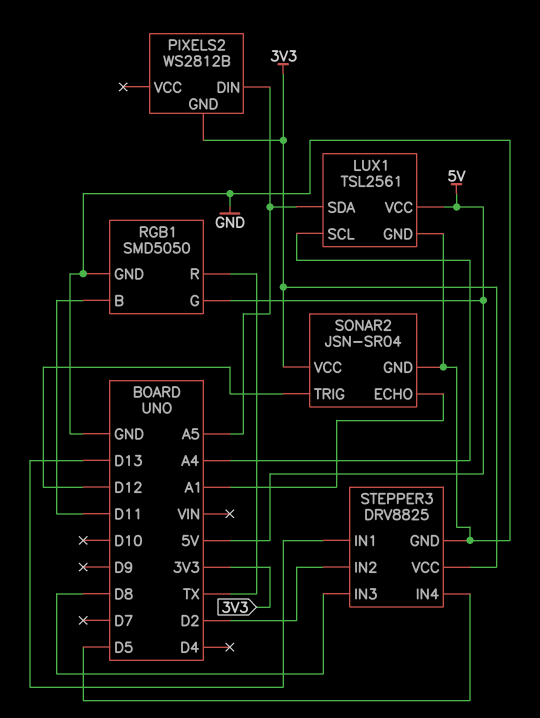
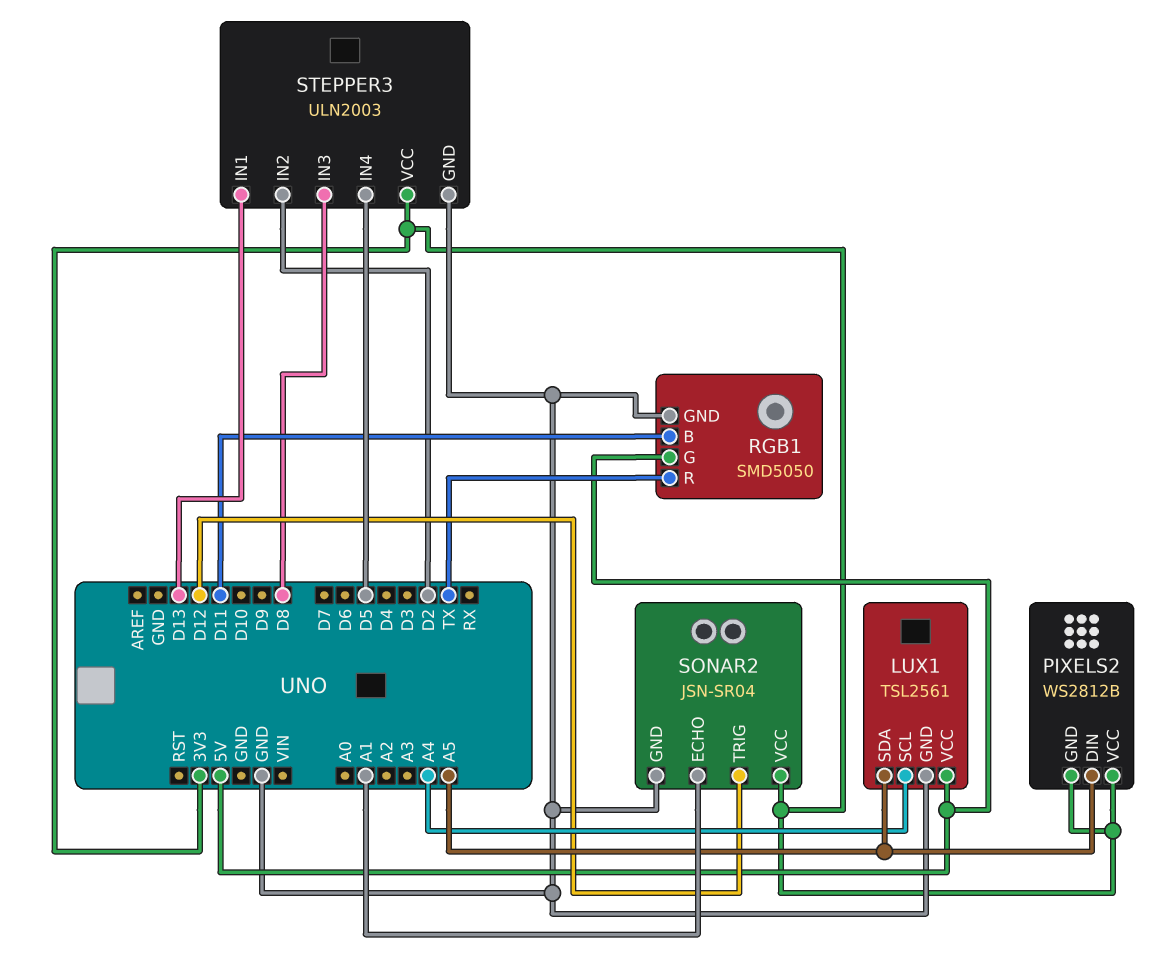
PIXELS2 pin VCC: none -> 3V3
STEPPER3: DRV8825 -> ULN2003

